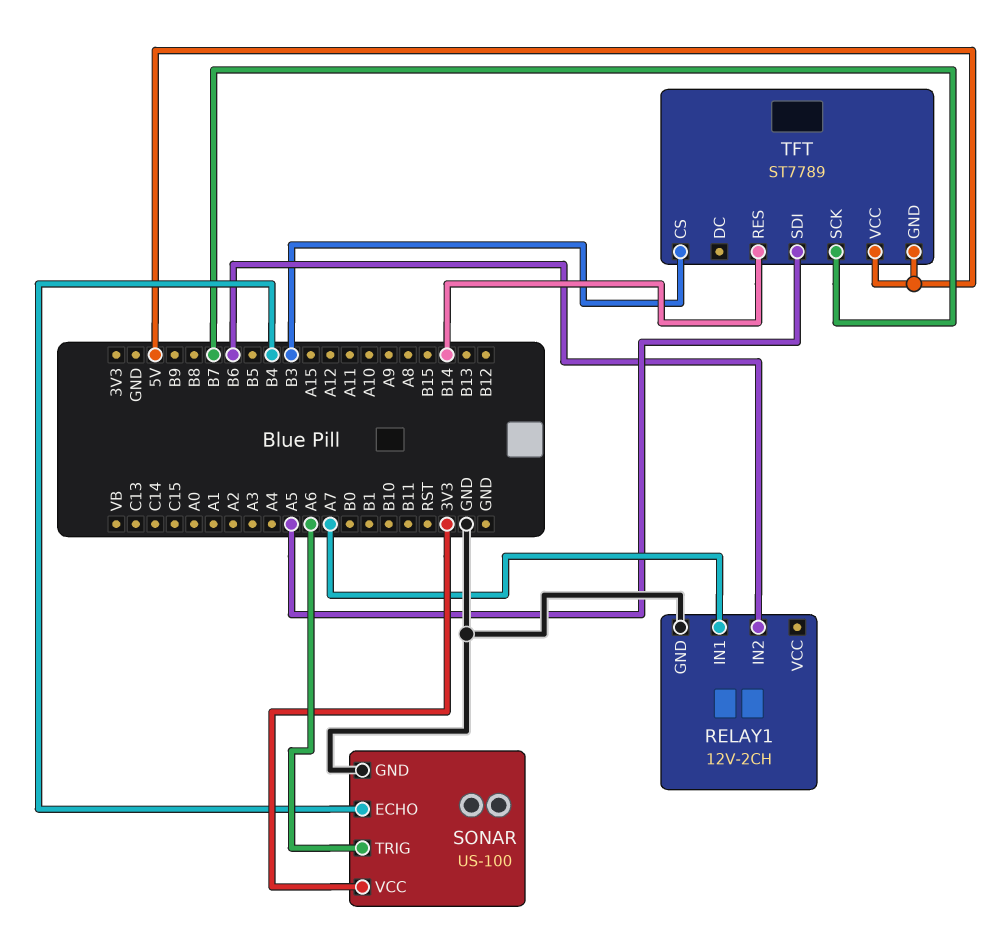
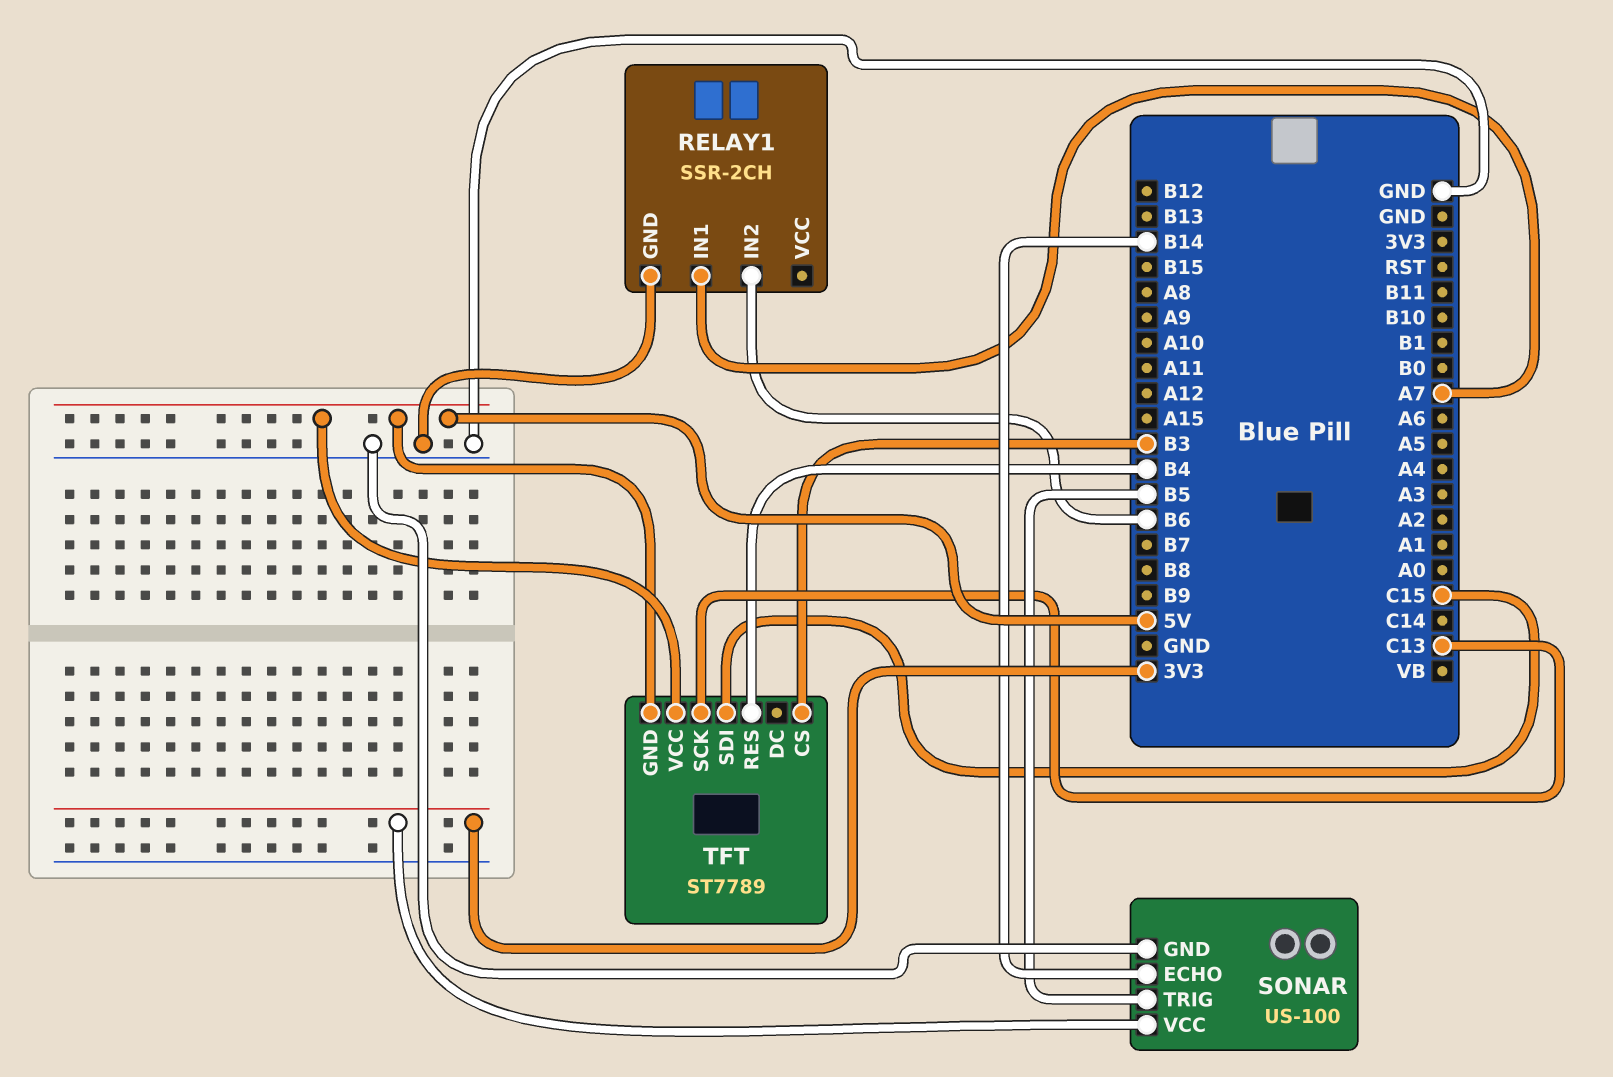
RELAY1: 12V-2CH -> SSR-2CH
SONAR pin ECHO: B4 -> B14
SONAR pin TRIG: A6 -> B5
TFT pin RES: B14 -> B4
TFT pin SCK: B7 -> C13
TFT pin SDI: A5 -> C15

